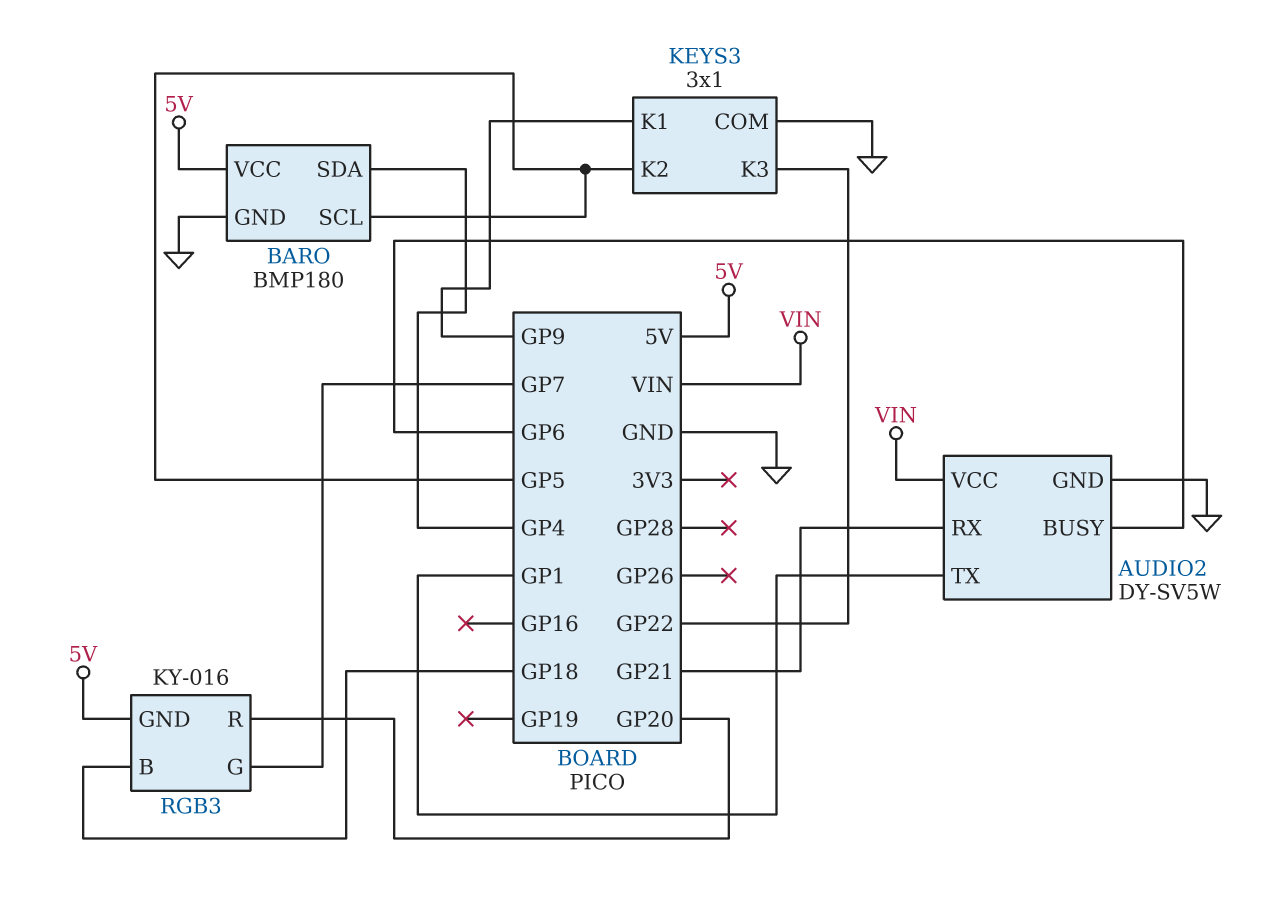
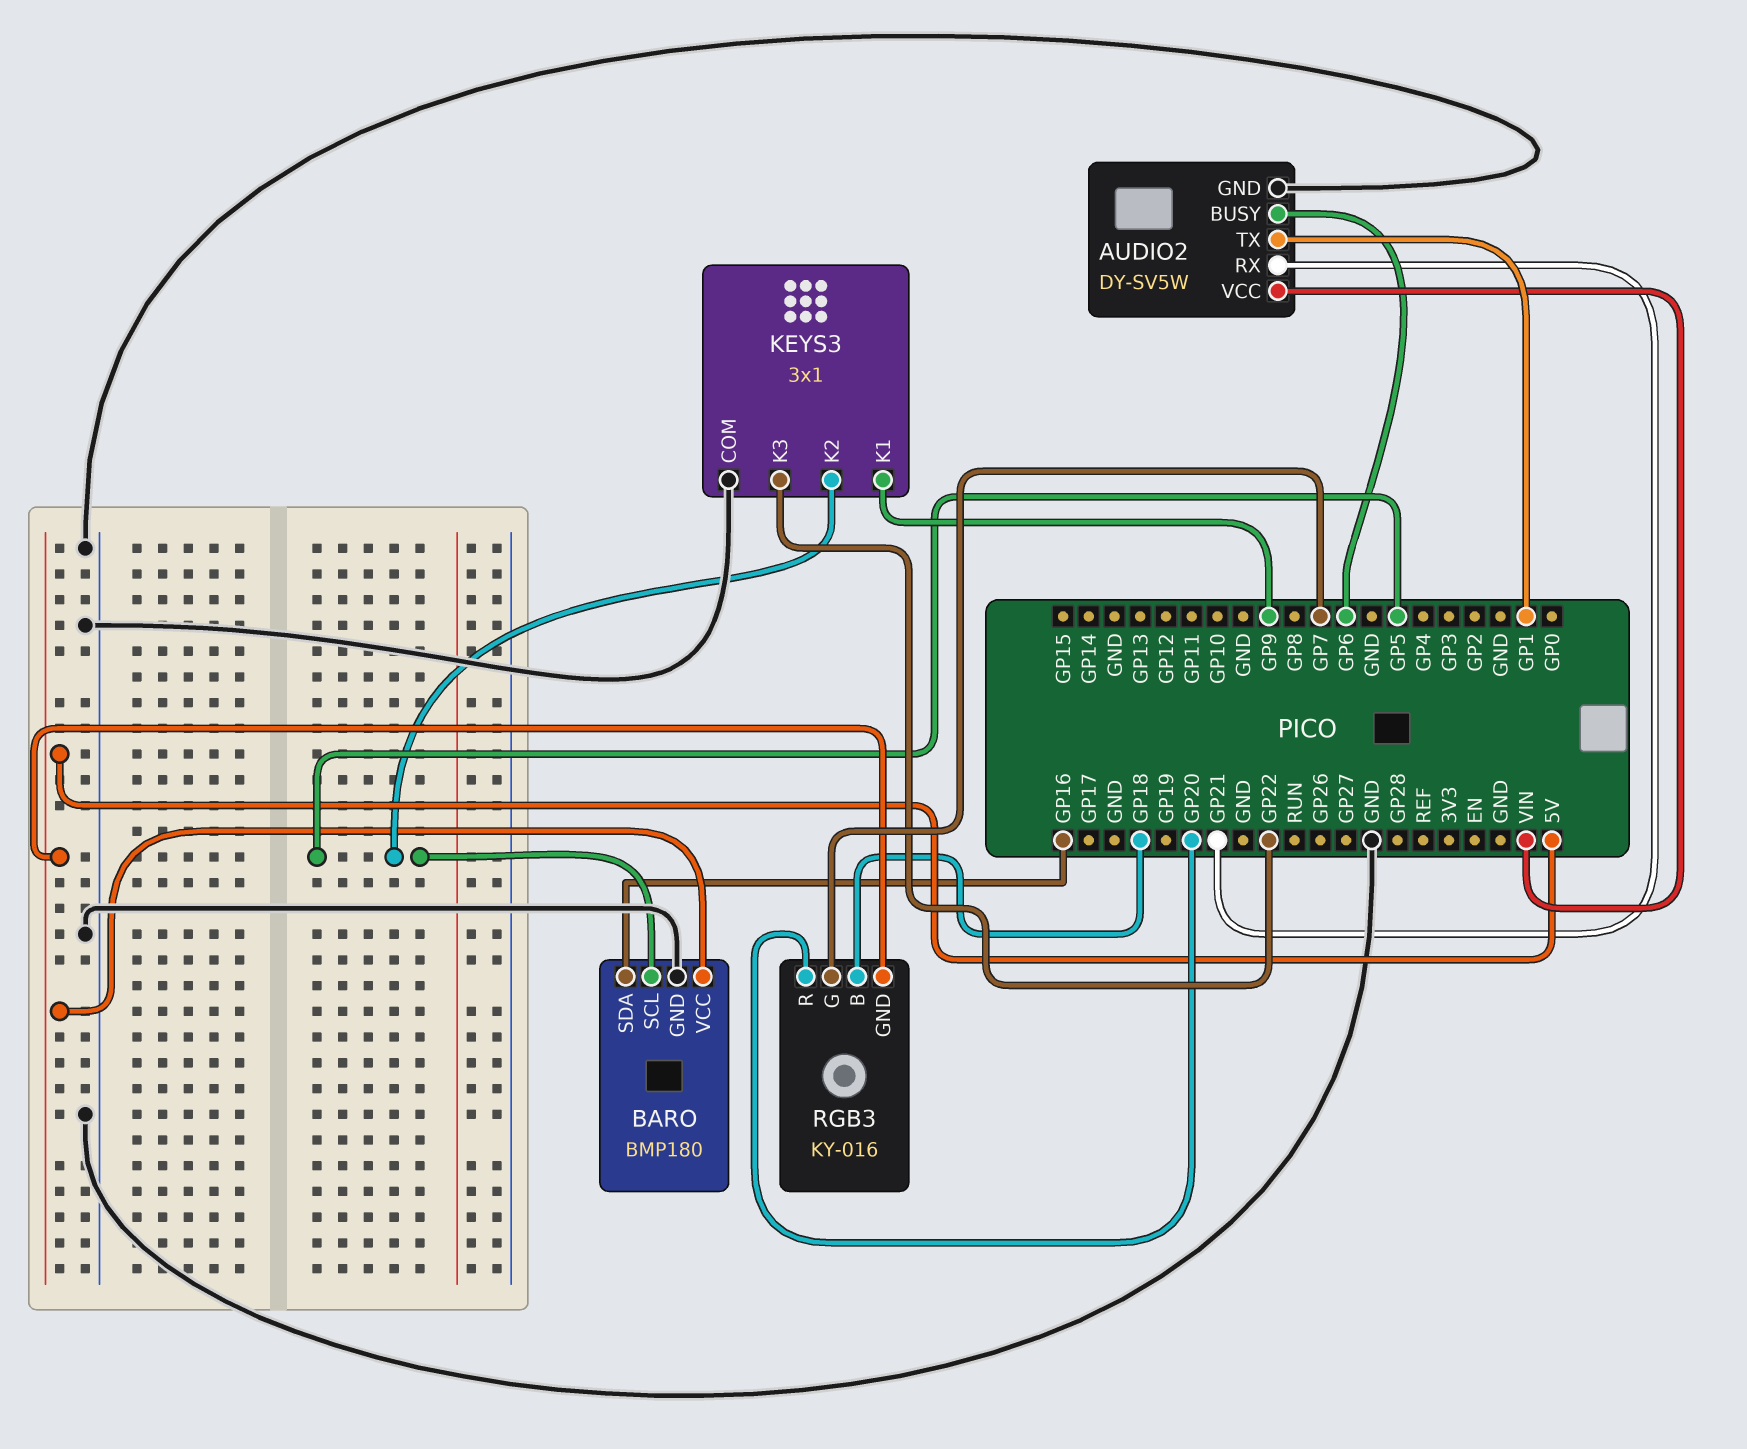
BARO pin SDA: GP4 -> GP16

